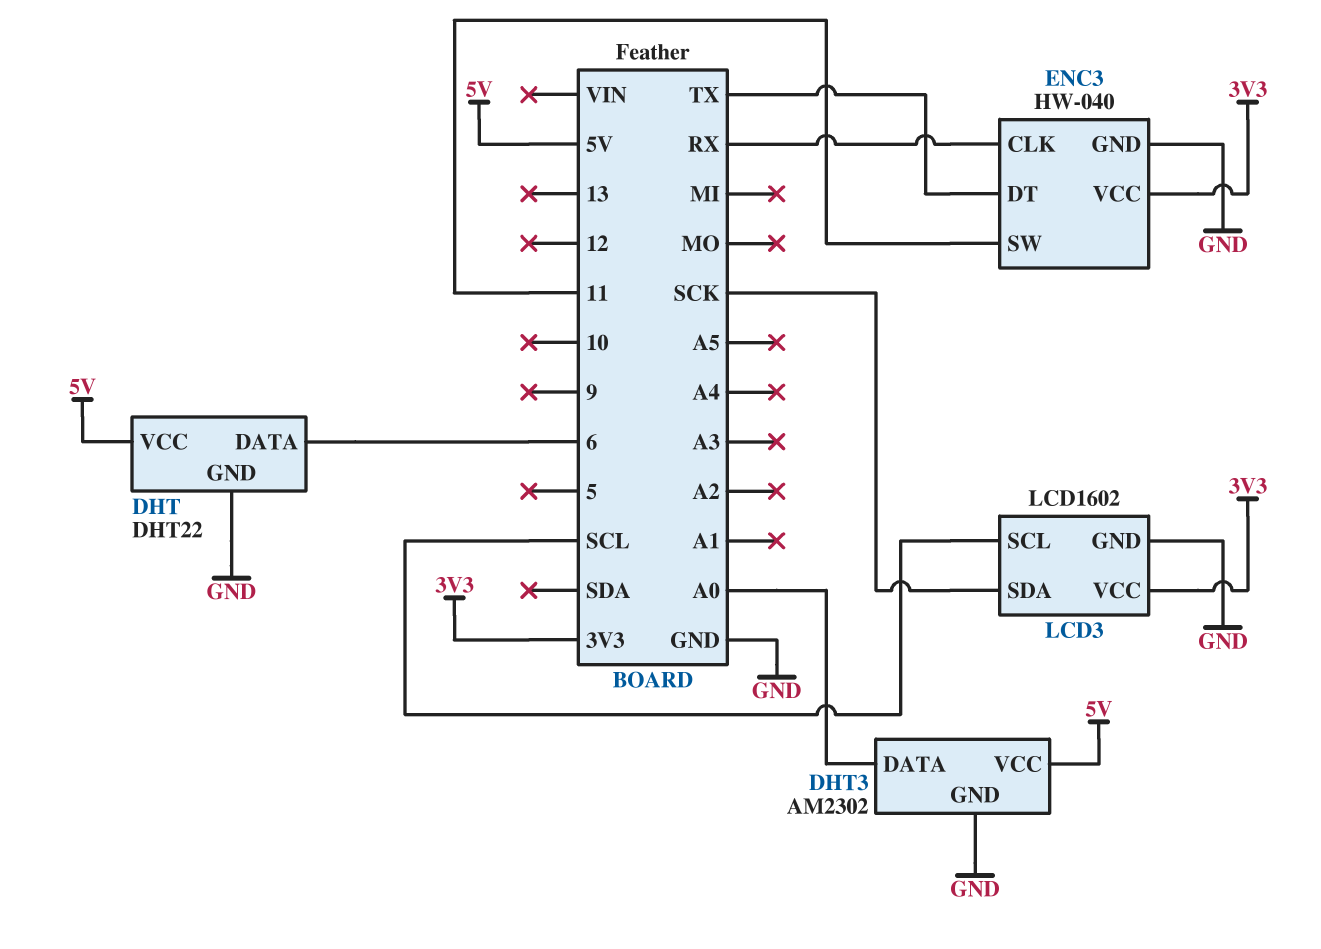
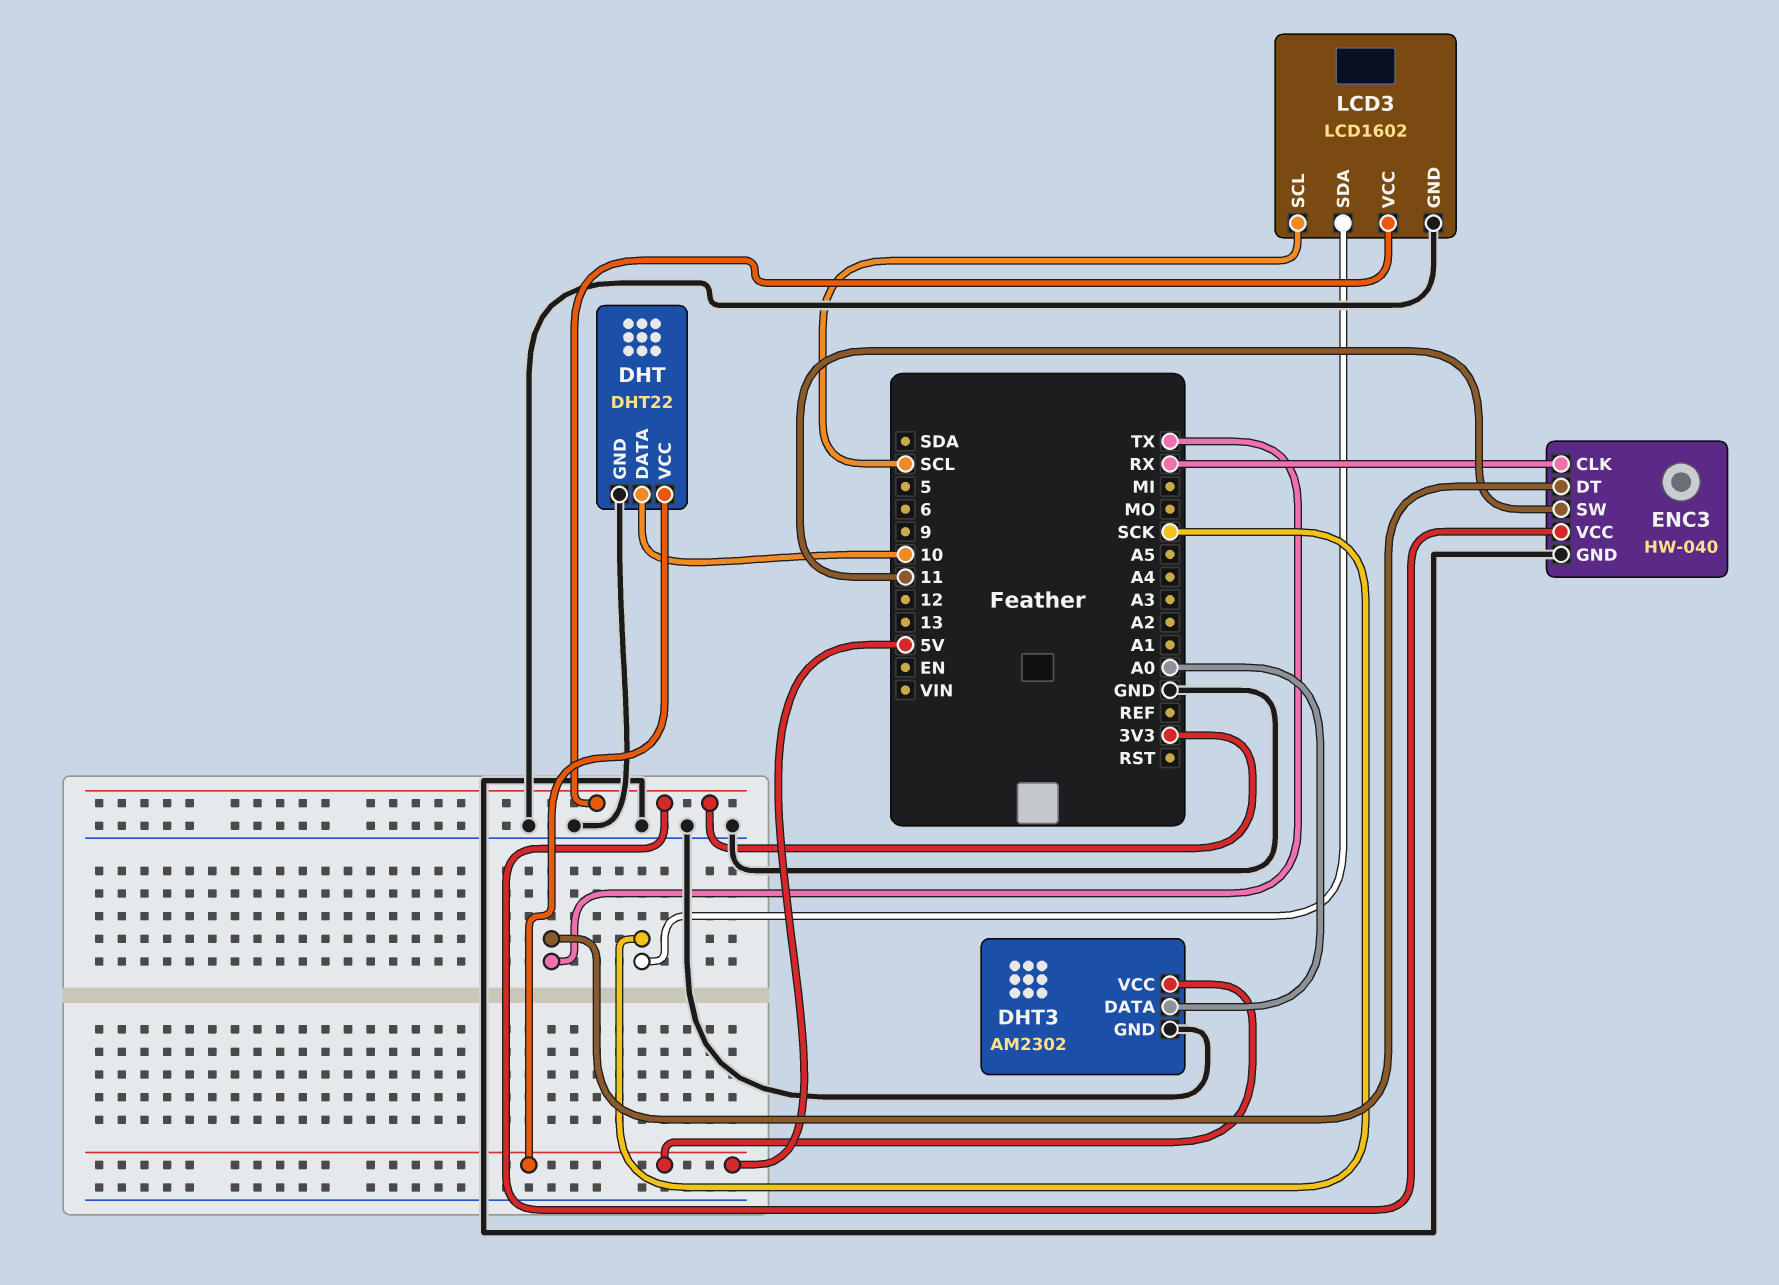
DHT pin DATA: 6 -> 10

